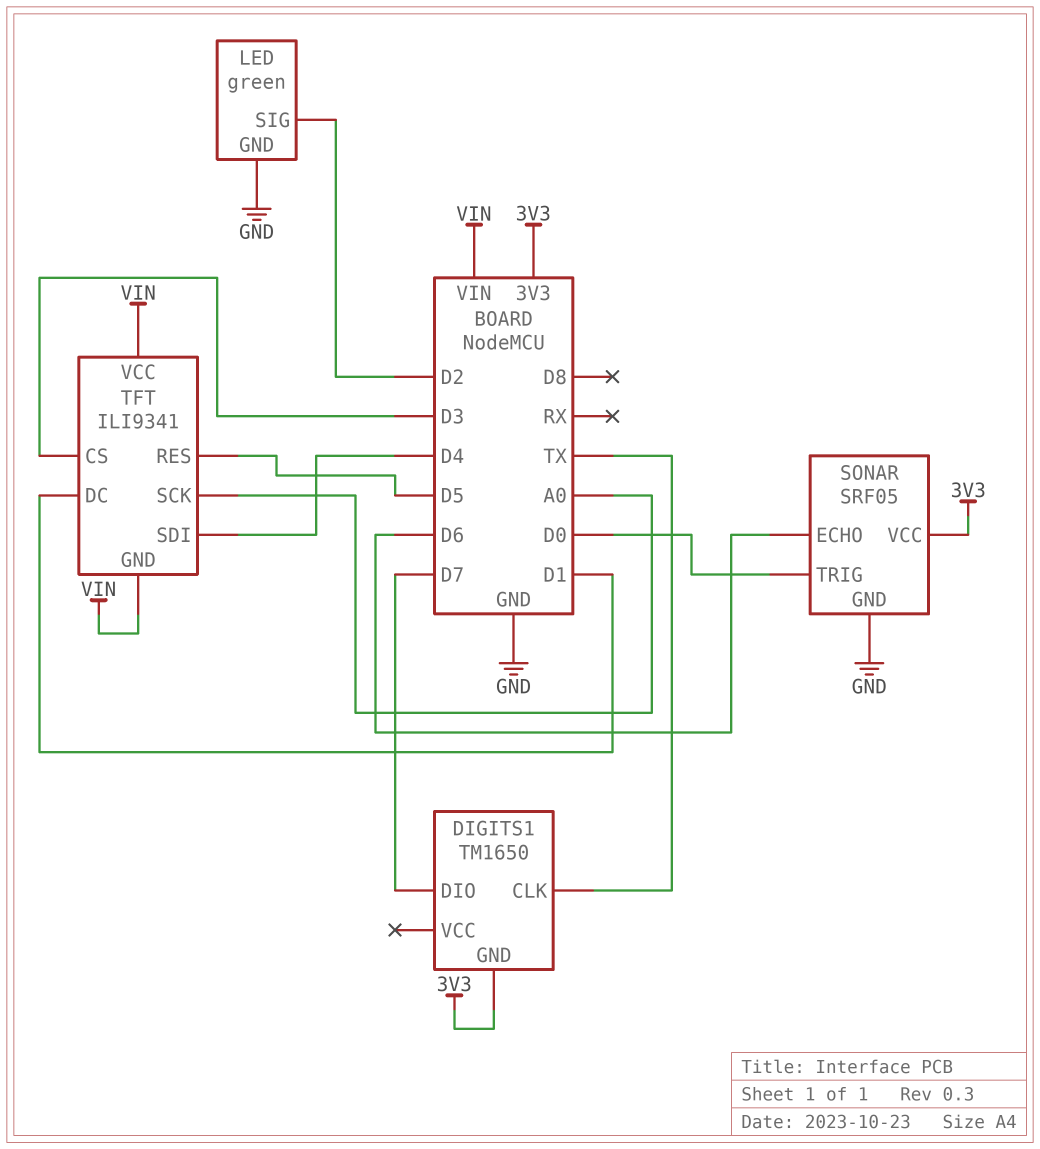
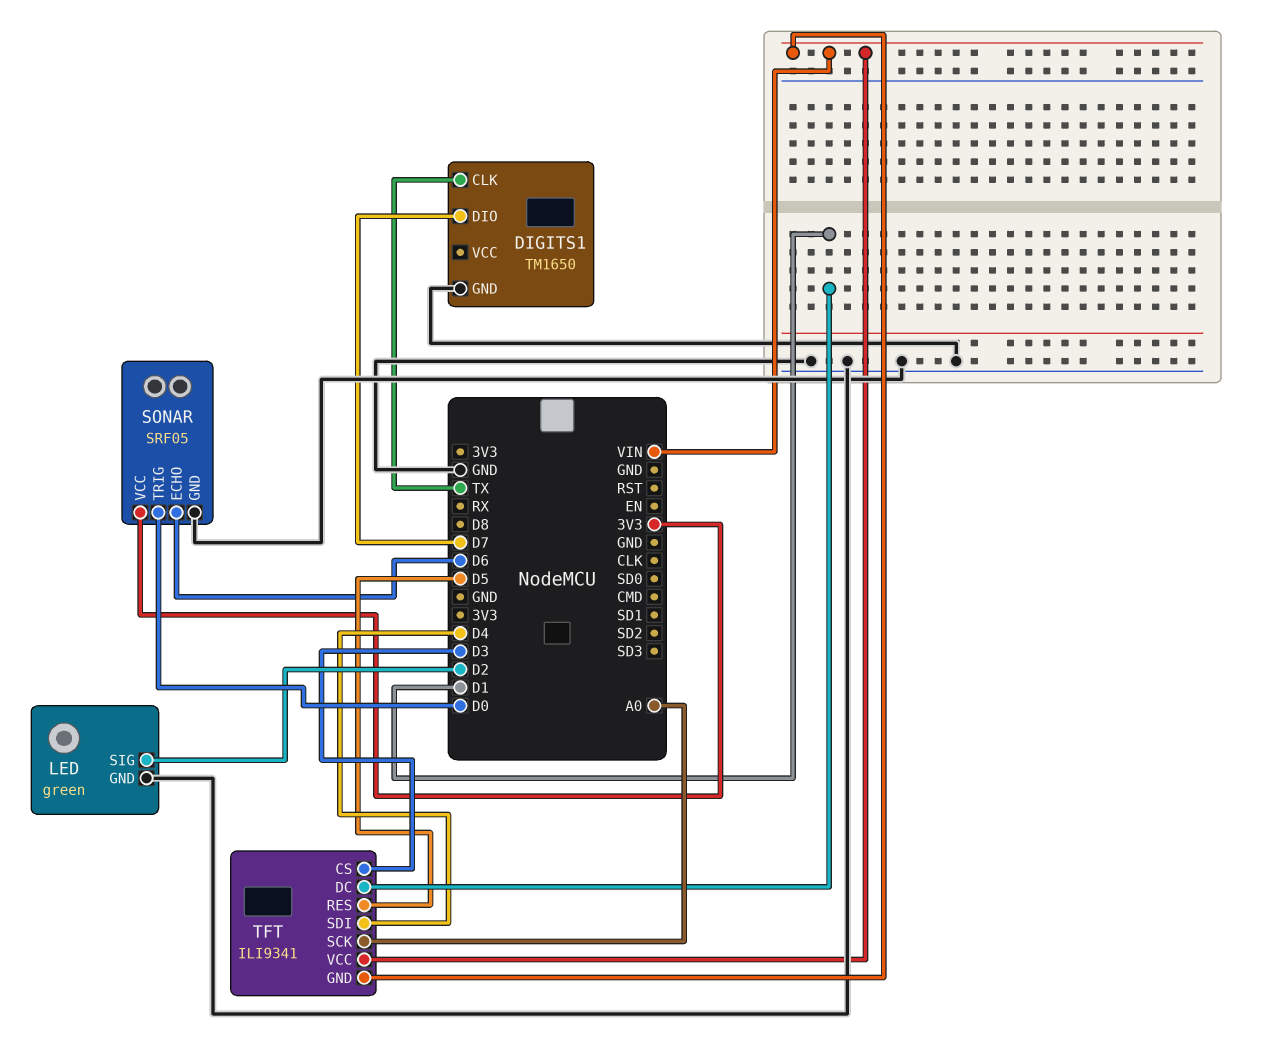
DIGITS1 pin GND: 3V3 -> GND

